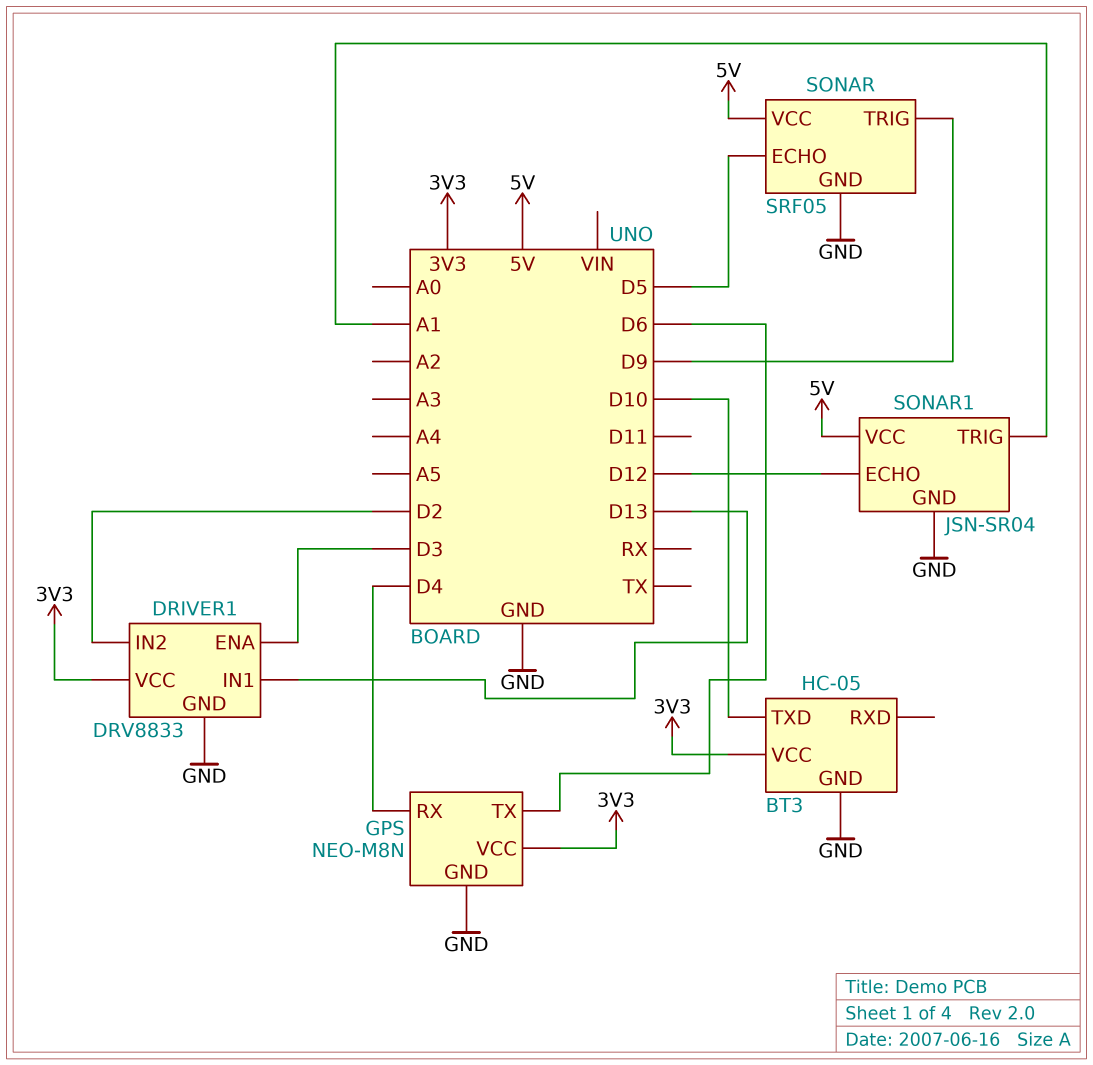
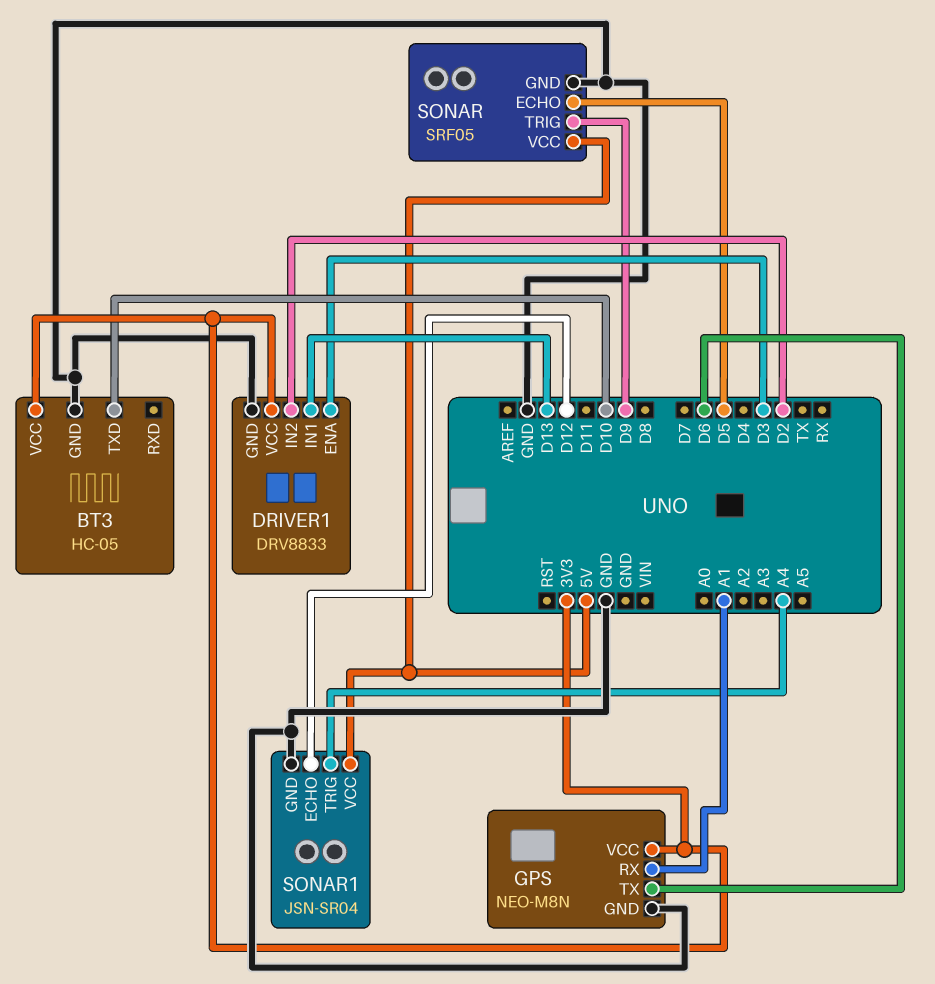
GPS pin RX: D4 -> A1
SONAR1 pin TRIG: A1 -> A4

